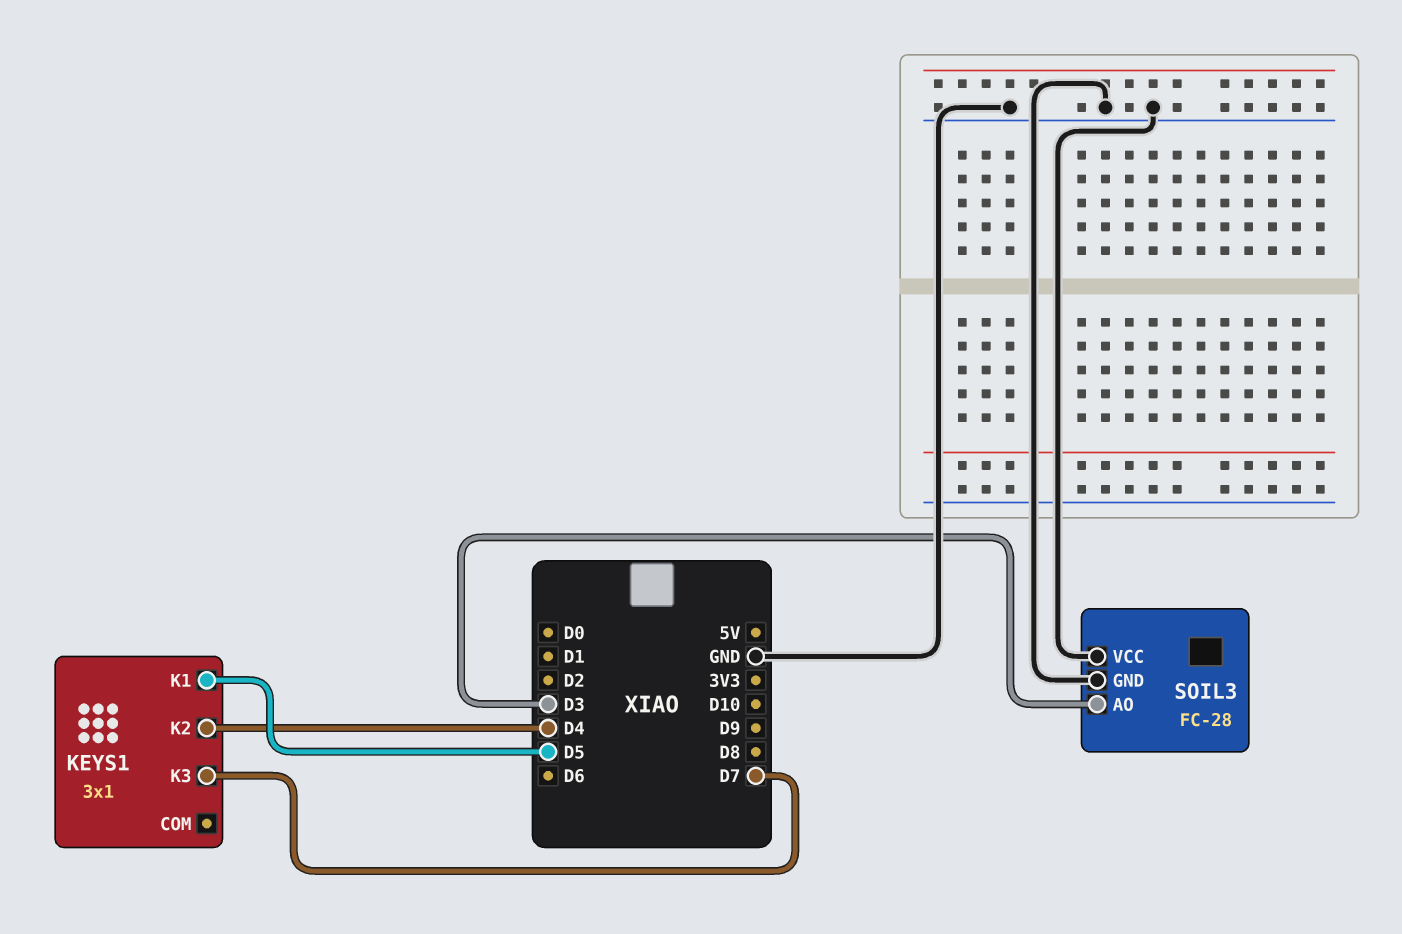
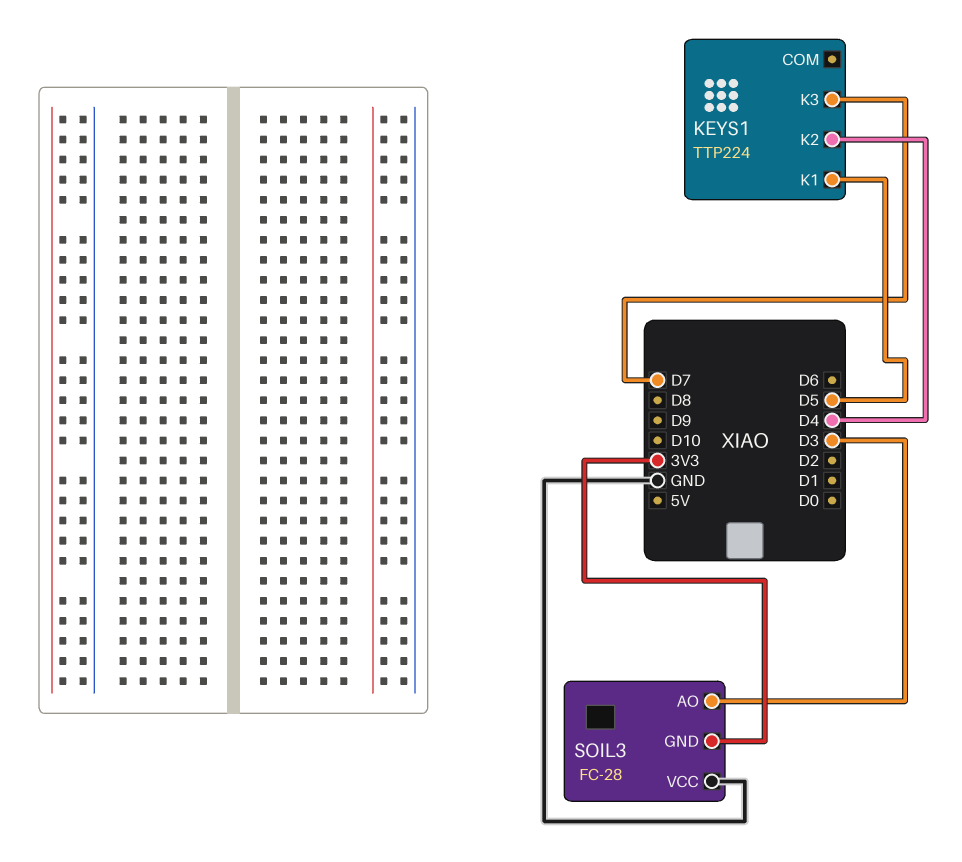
KEYS1: 3x1 -> TTP224
SOIL3 pin GND: GND -> 3V3

